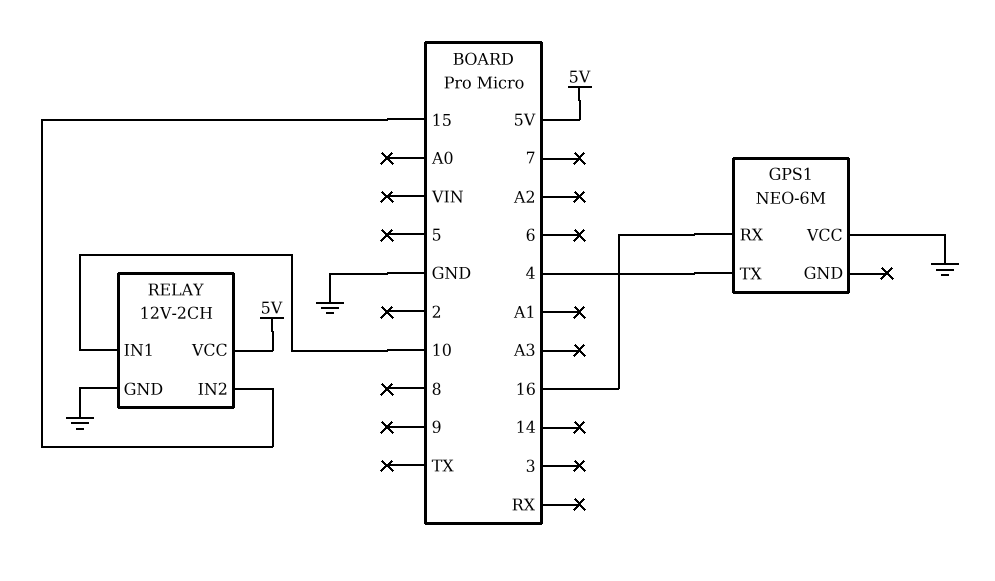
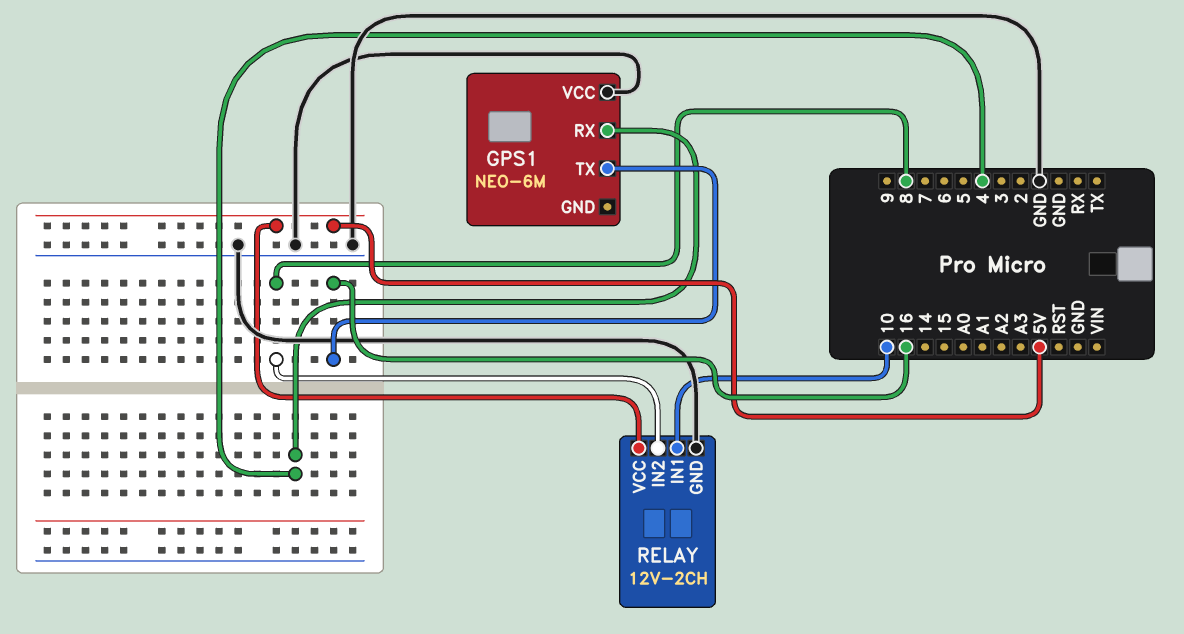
GPS1 pin RX: 16 -> 4
GPS1 pin TX: 4 -> 16
RELAY pin IN2: 15 -> 8

